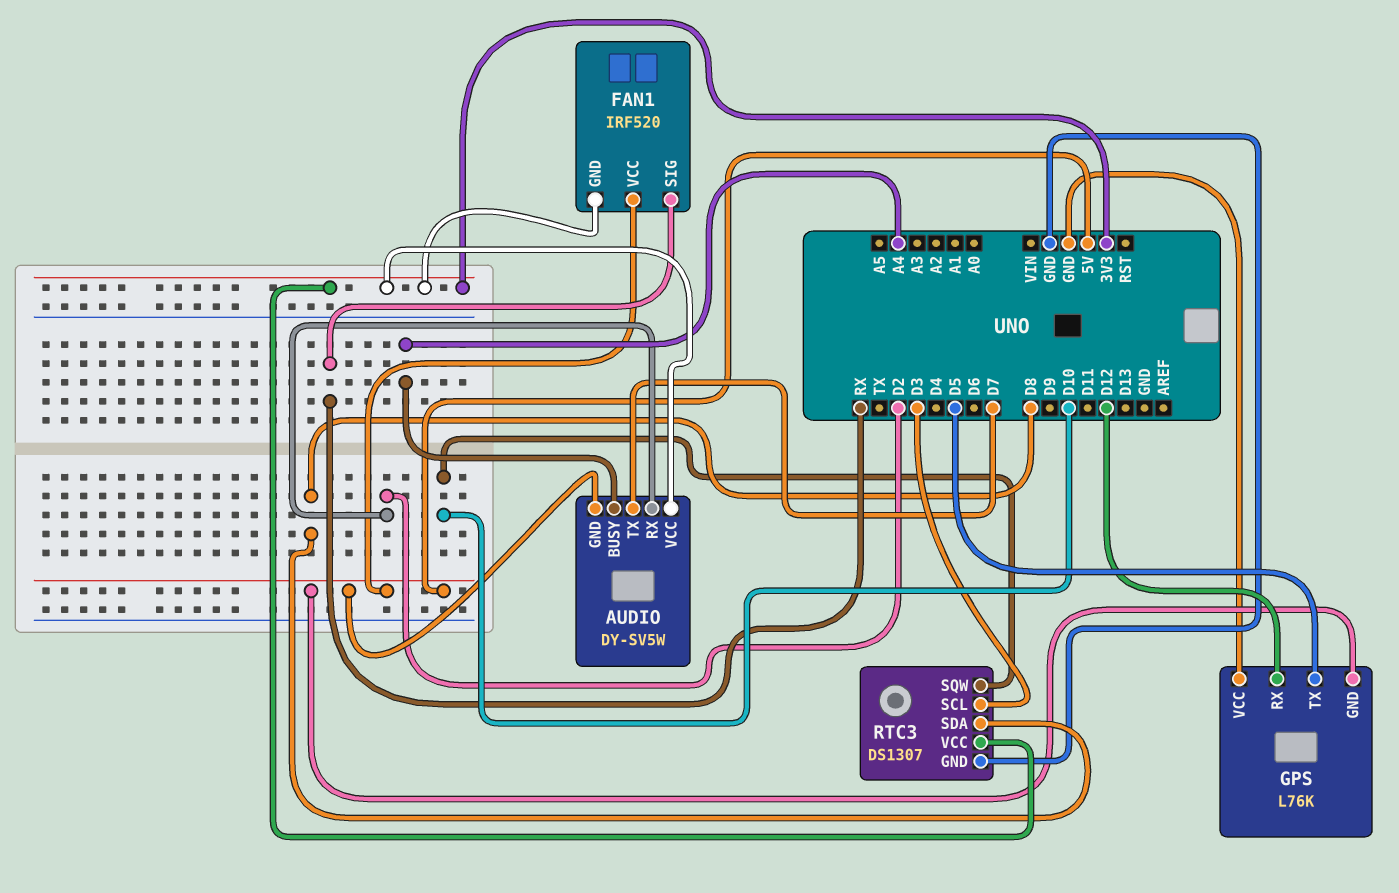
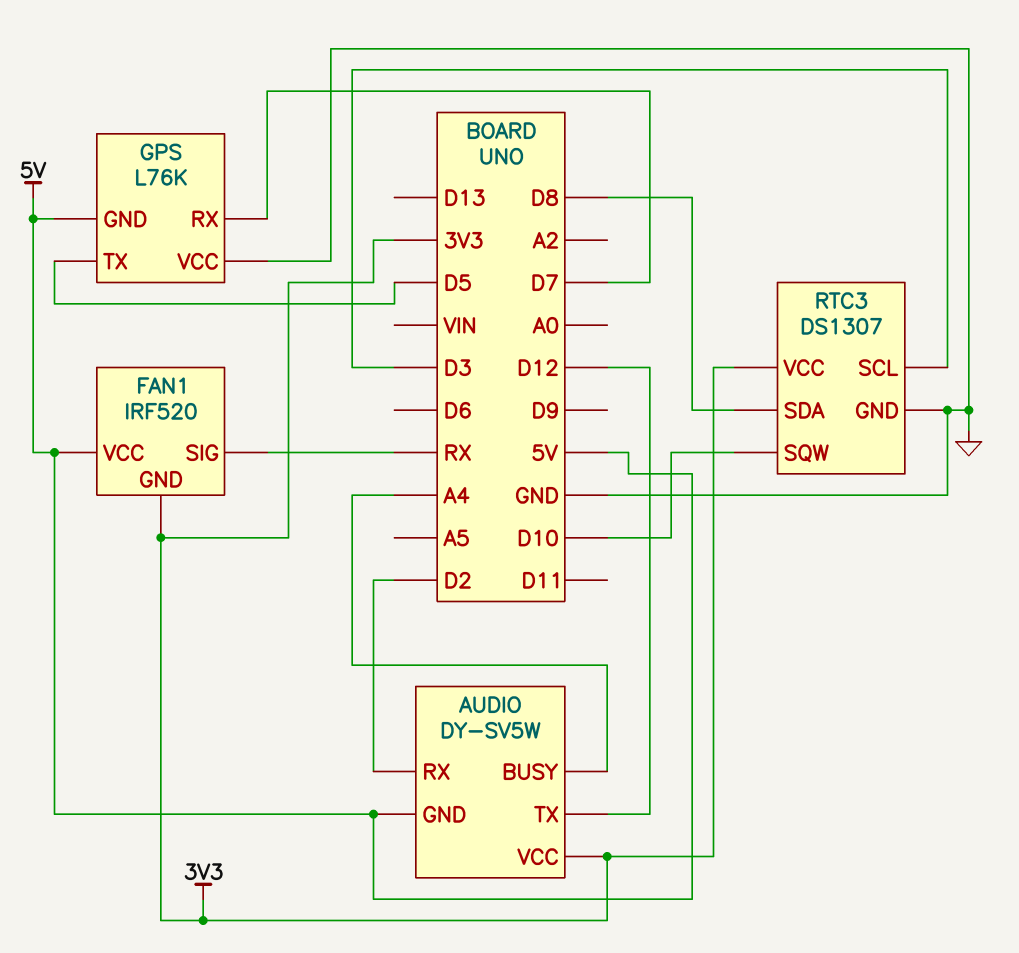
AUDIO pin TX: D7 -> D12
GPS pin RX: D12 -> D7

